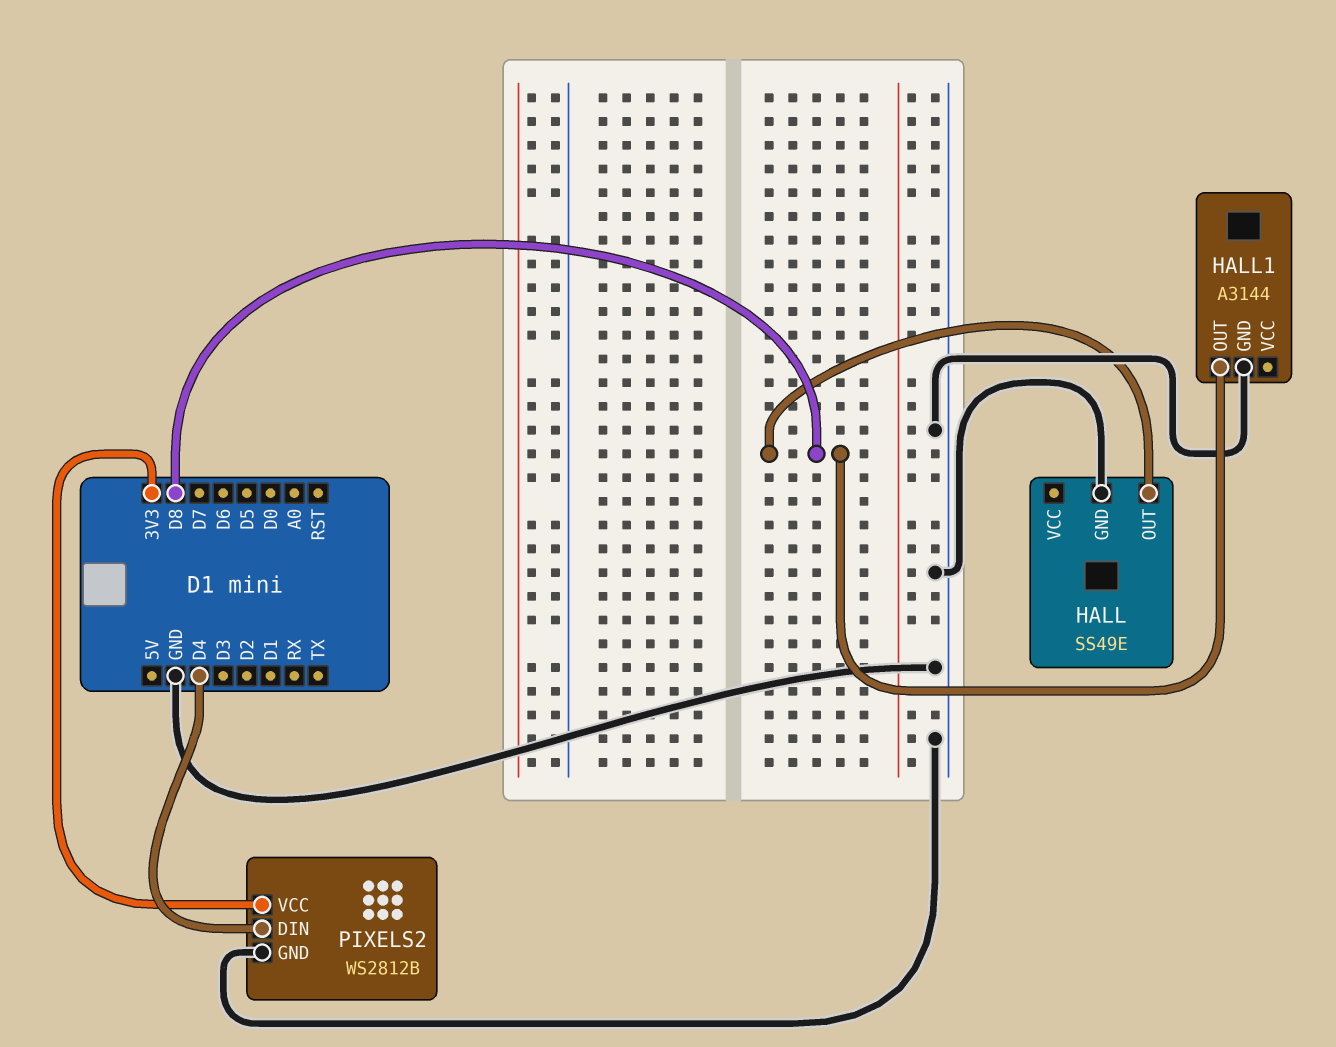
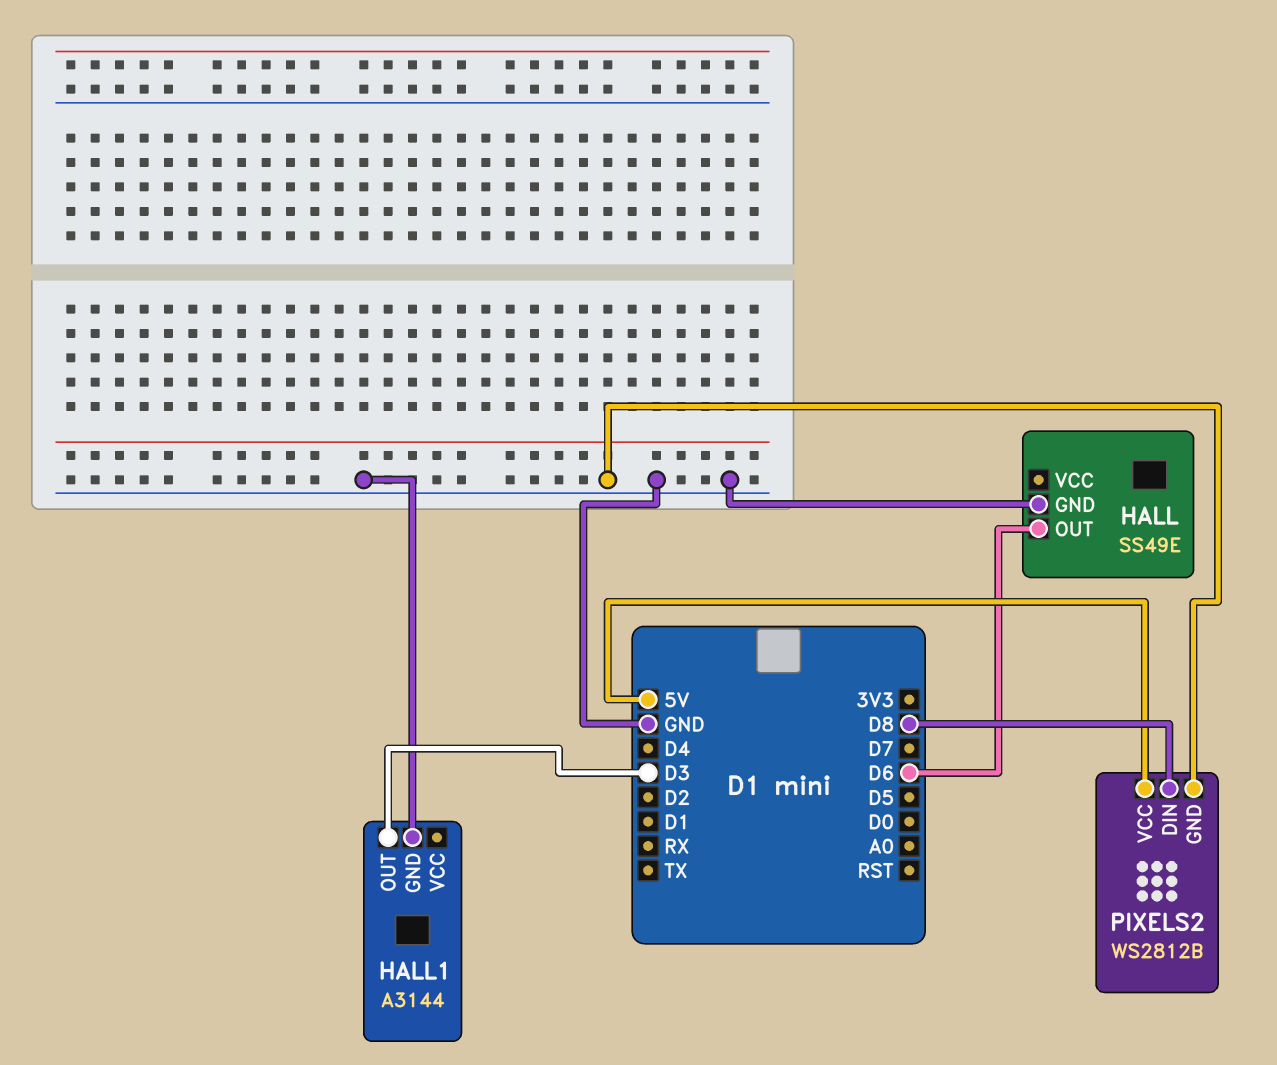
HALL pin OUT: D8 -> D6
HALL1 pin OUT: D8 -> D3
PIXELS2 pin DIN: D4 -> D8
PIXELS2 pin VCC: 3V3 -> 5V

